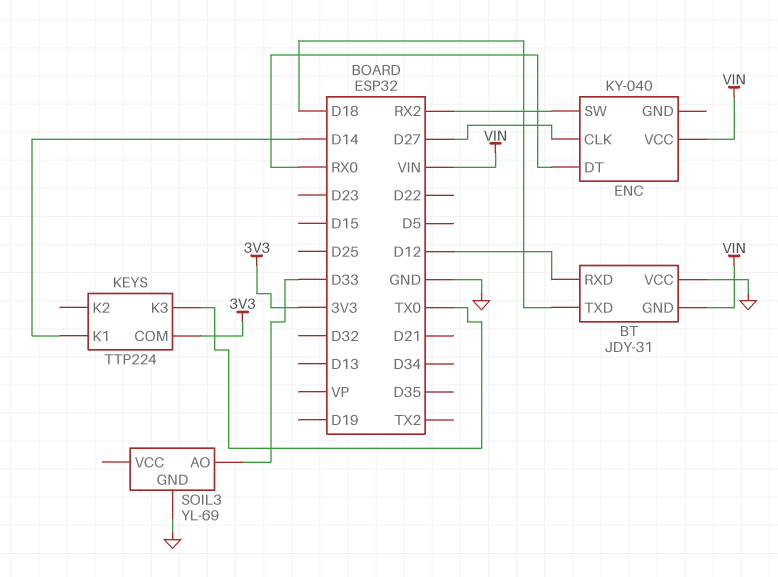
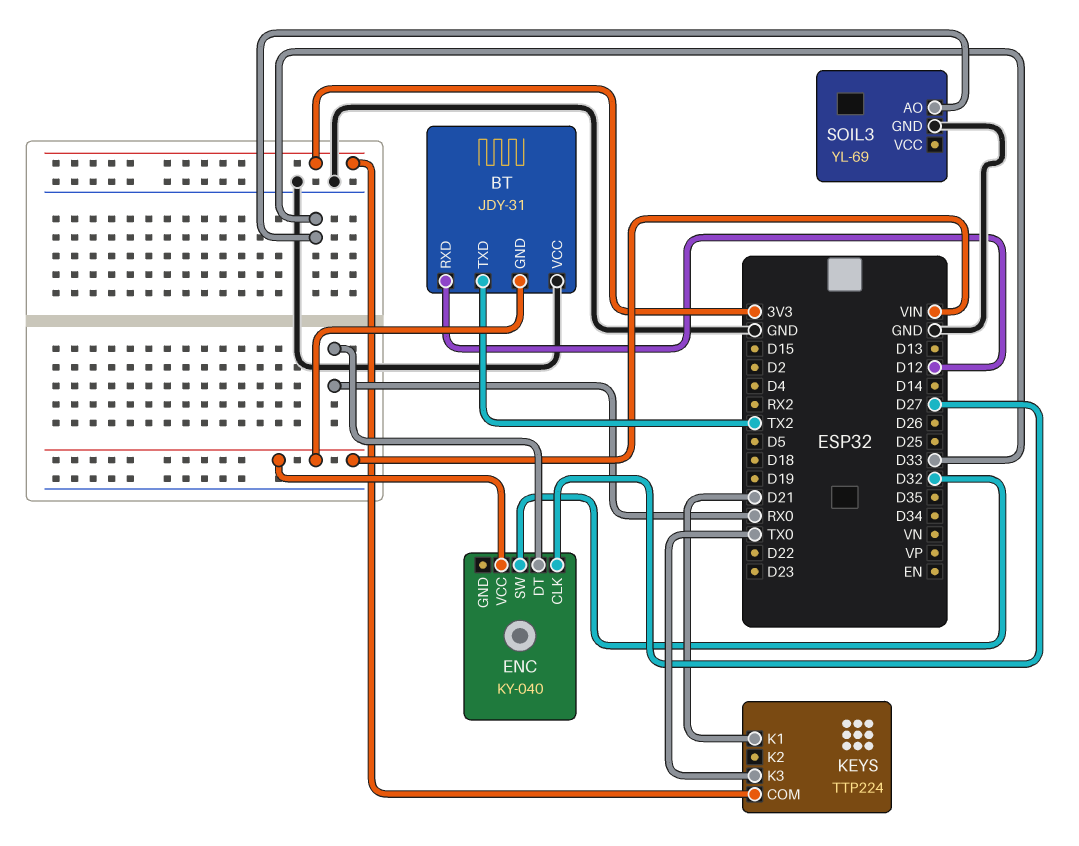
BT pin TXD: D18 -> TX2
ENC pin SW: RX2 -> D32
KEYS pin K1: D14 -> D21

